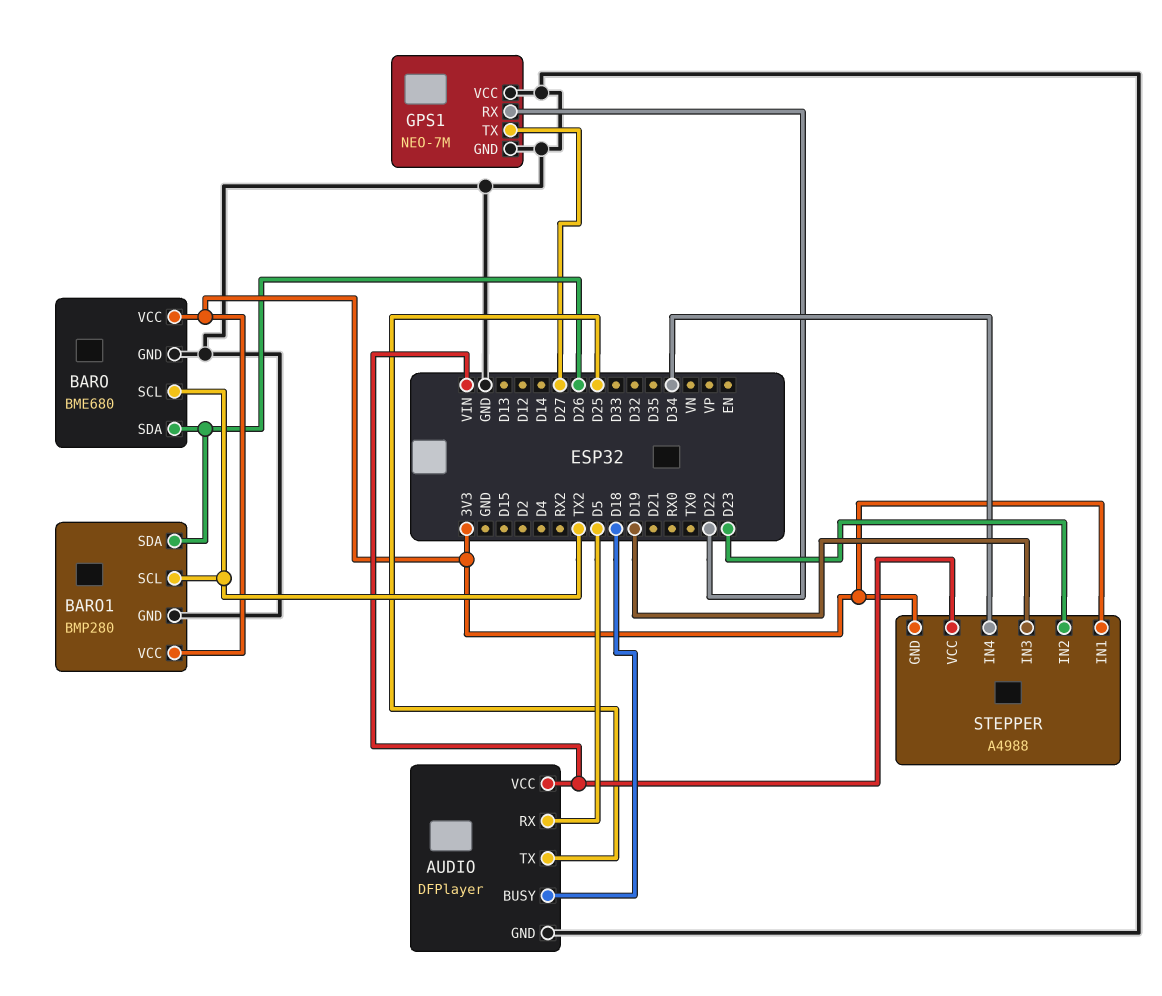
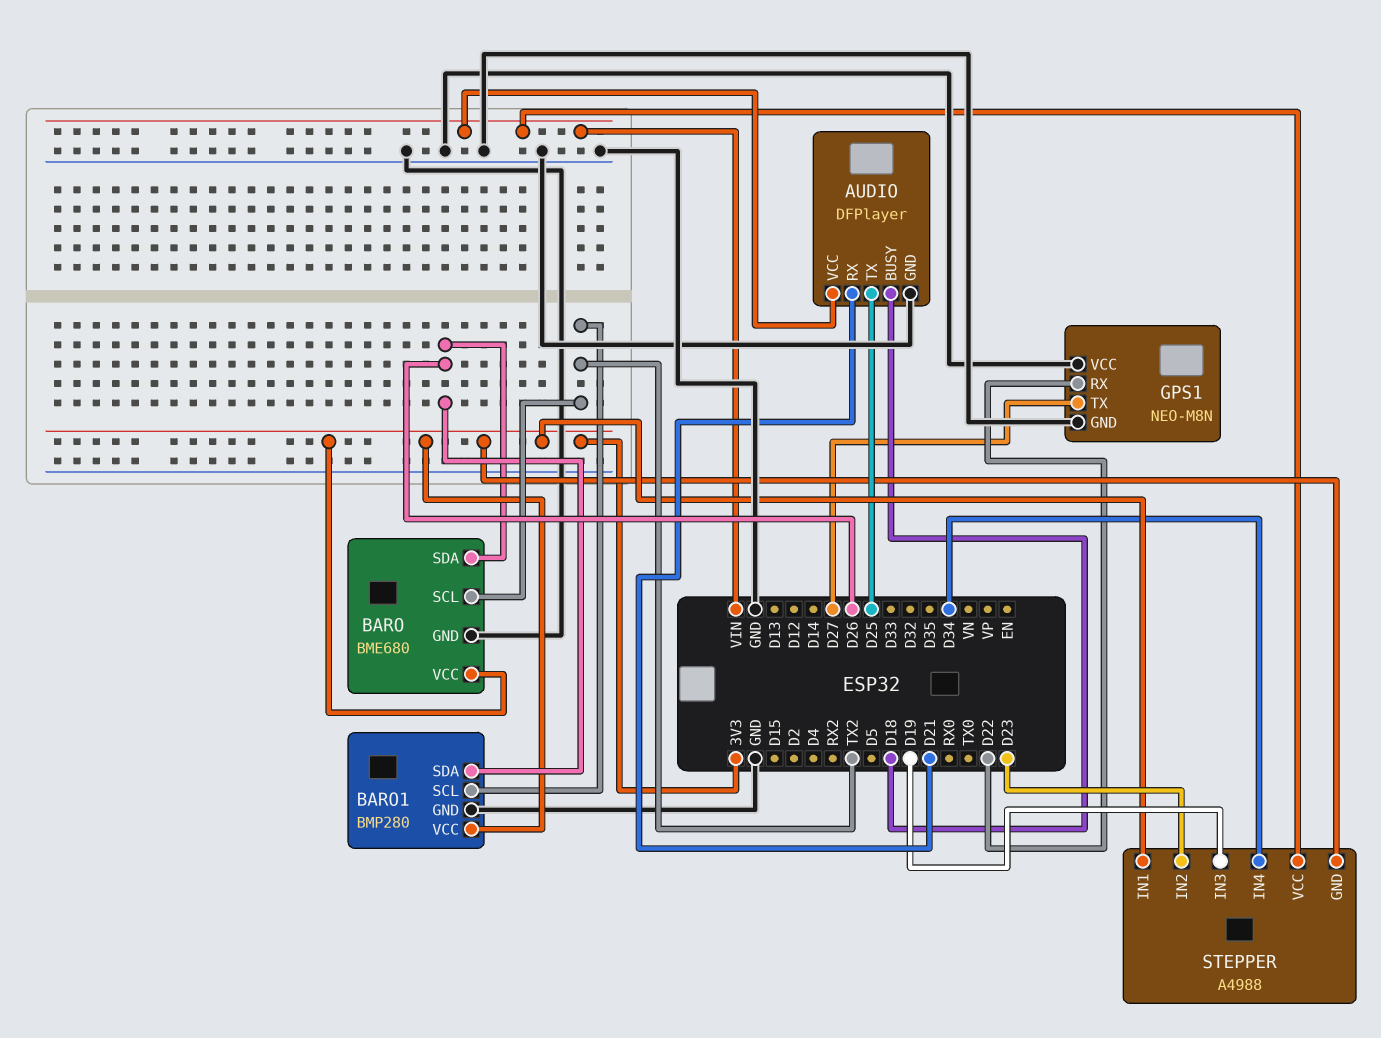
AUDIO pin RX: D5 -> D21
GPS1: NEO-7M -> NEO-M8N

